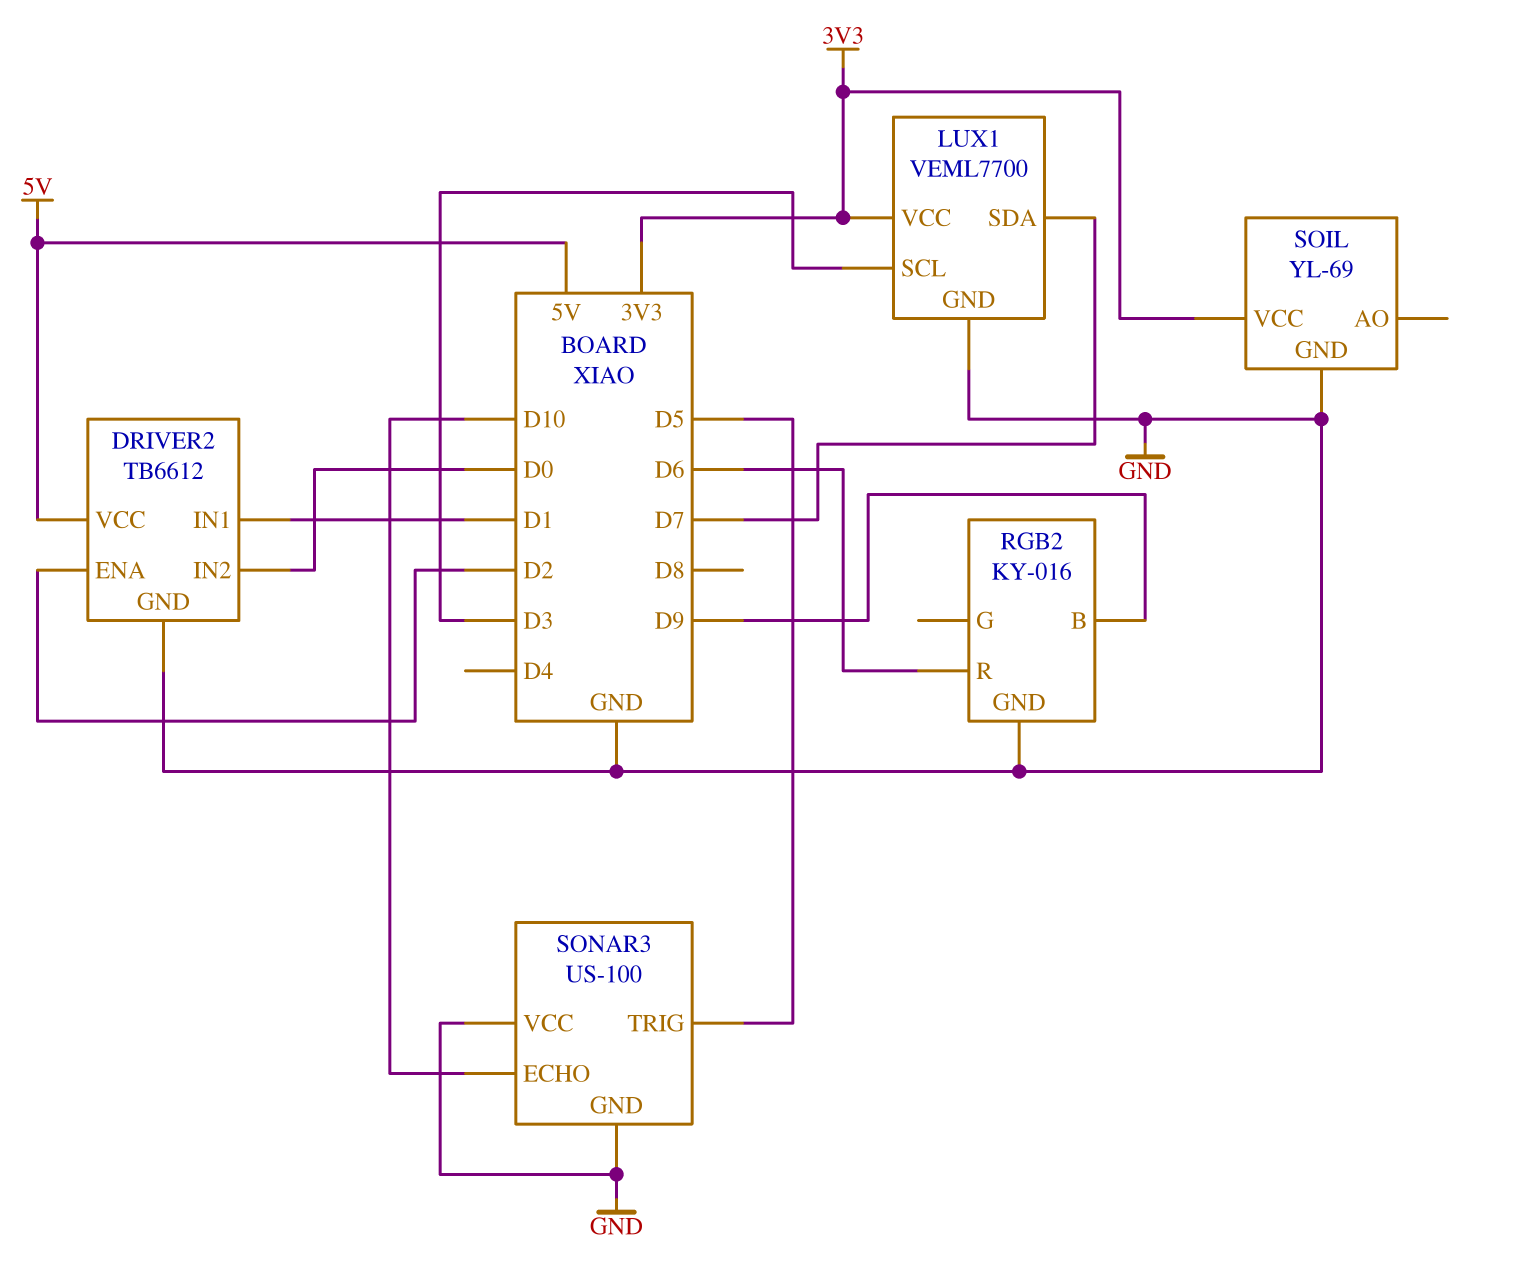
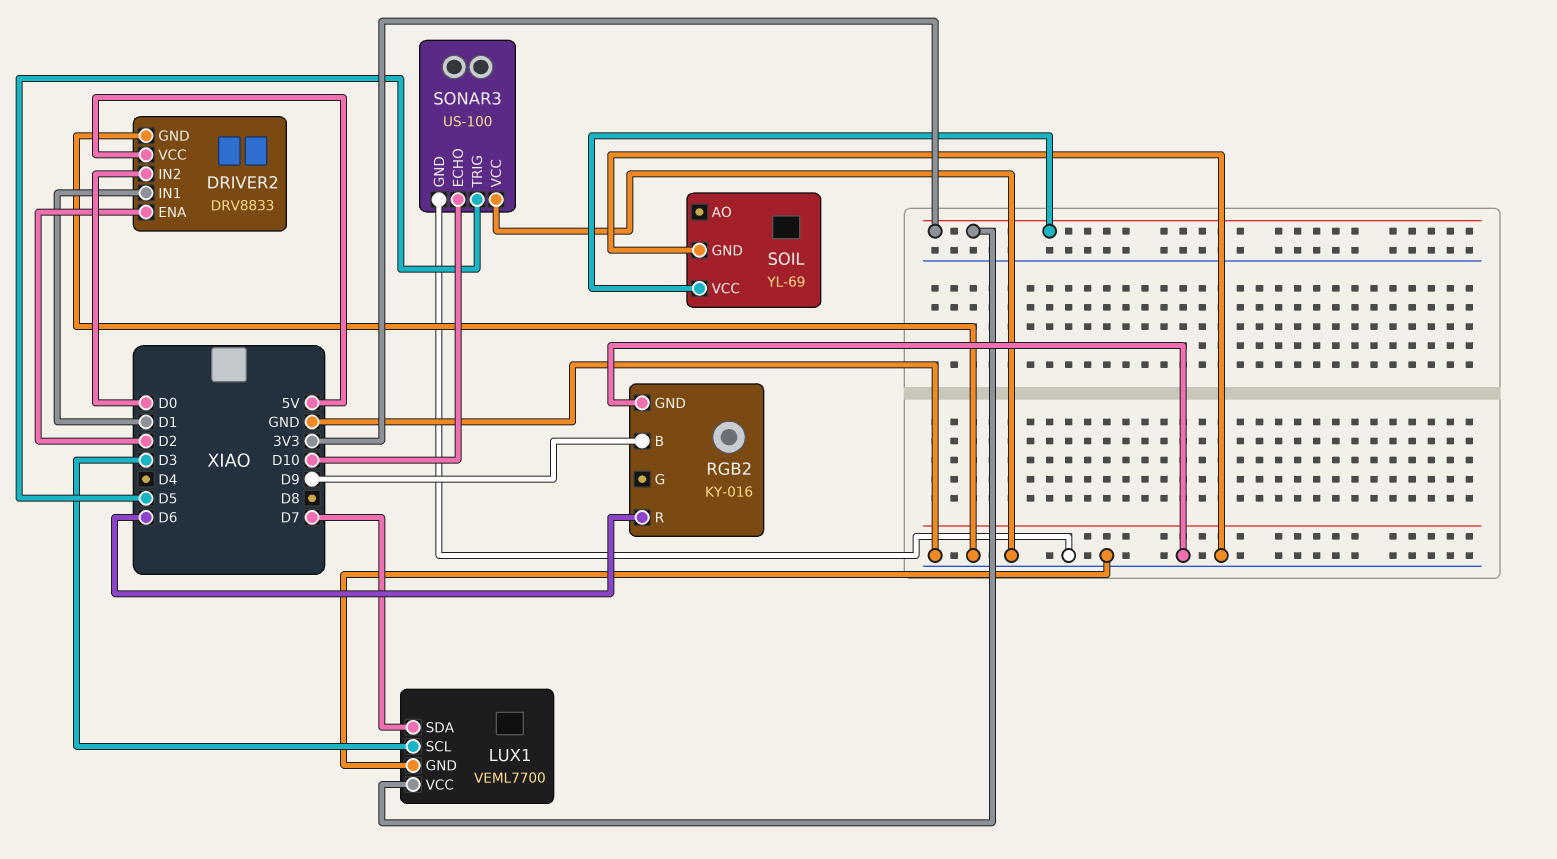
DRIVER2: TB6612 -> DRV8833

